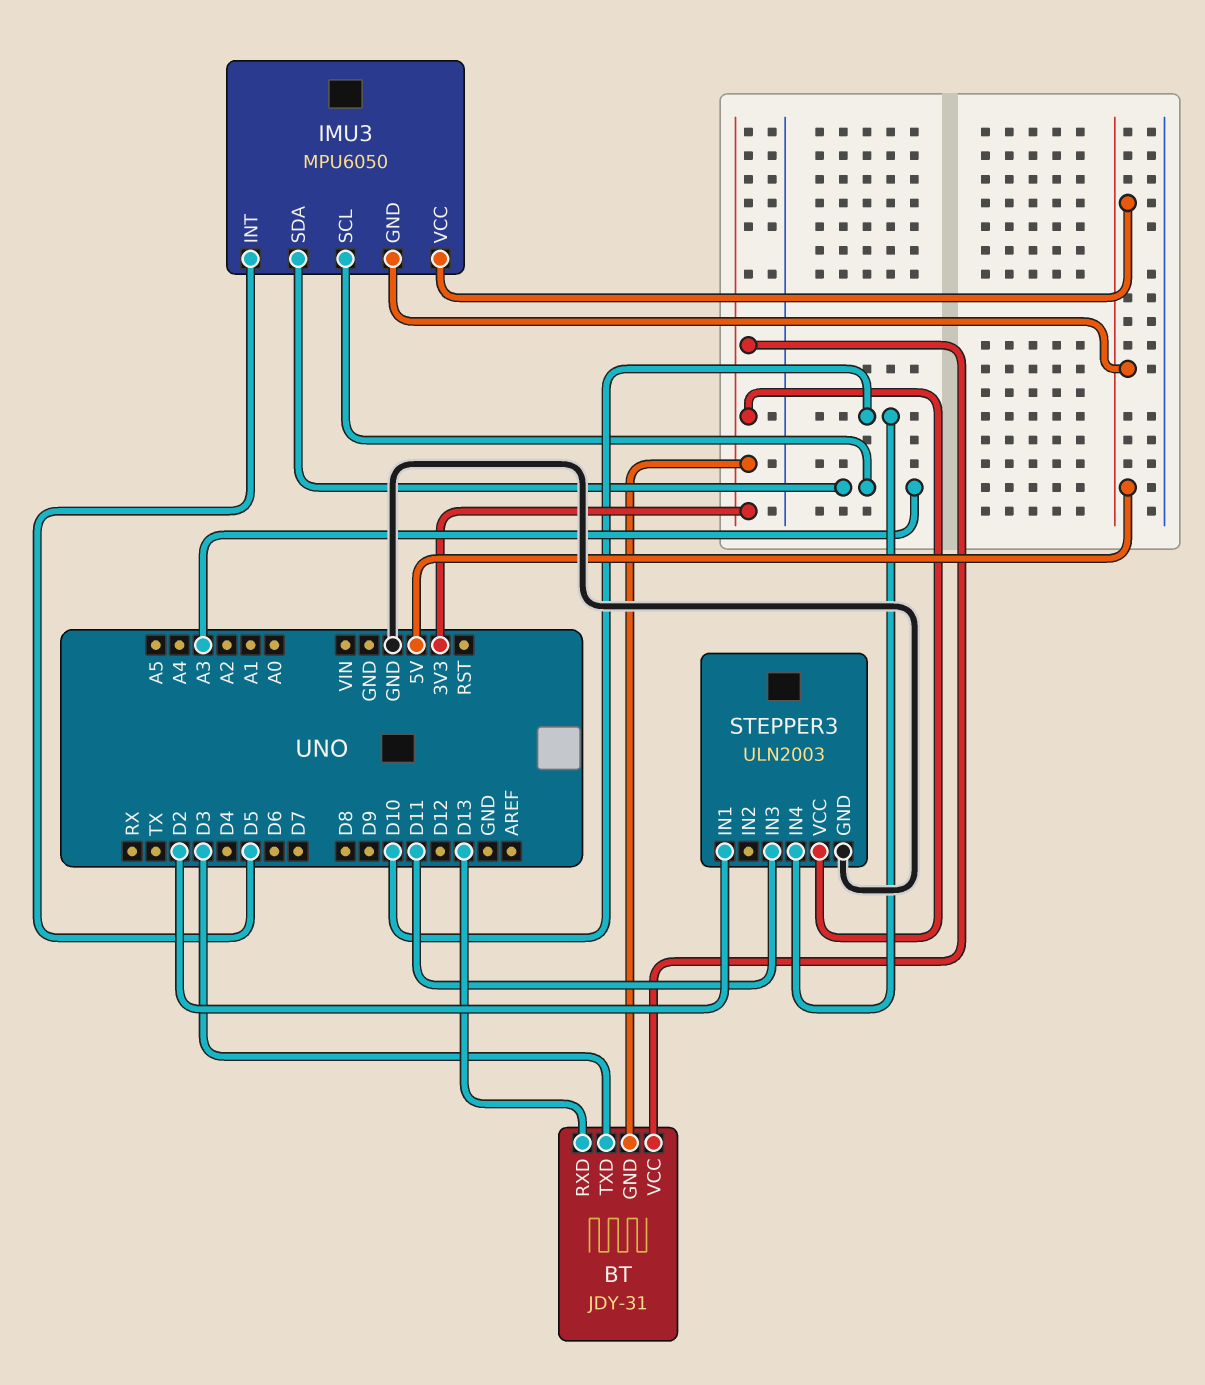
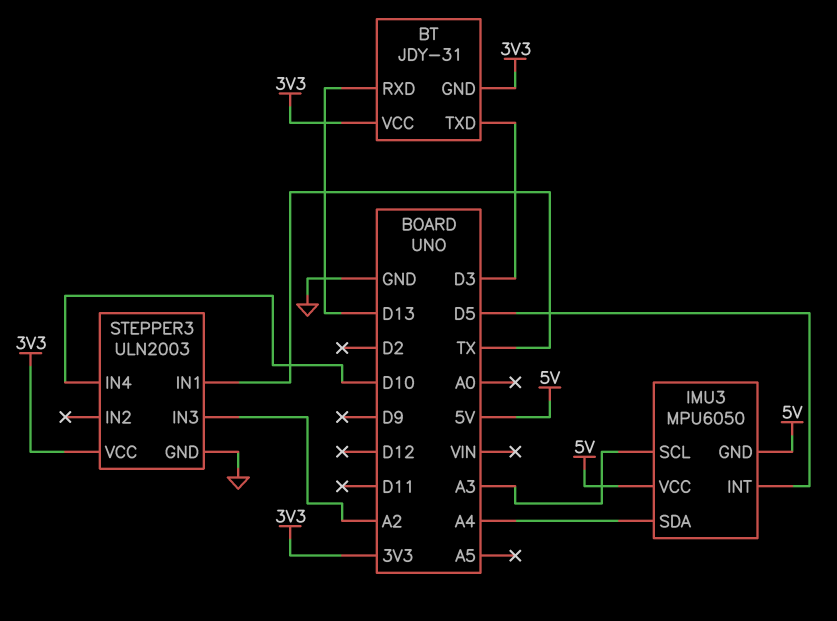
IMU3 pin SDA: A3 -> A4
STEPPER3 pin IN1: D2 -> TX
STEPPER3 pin IN3: D11 -> A2

